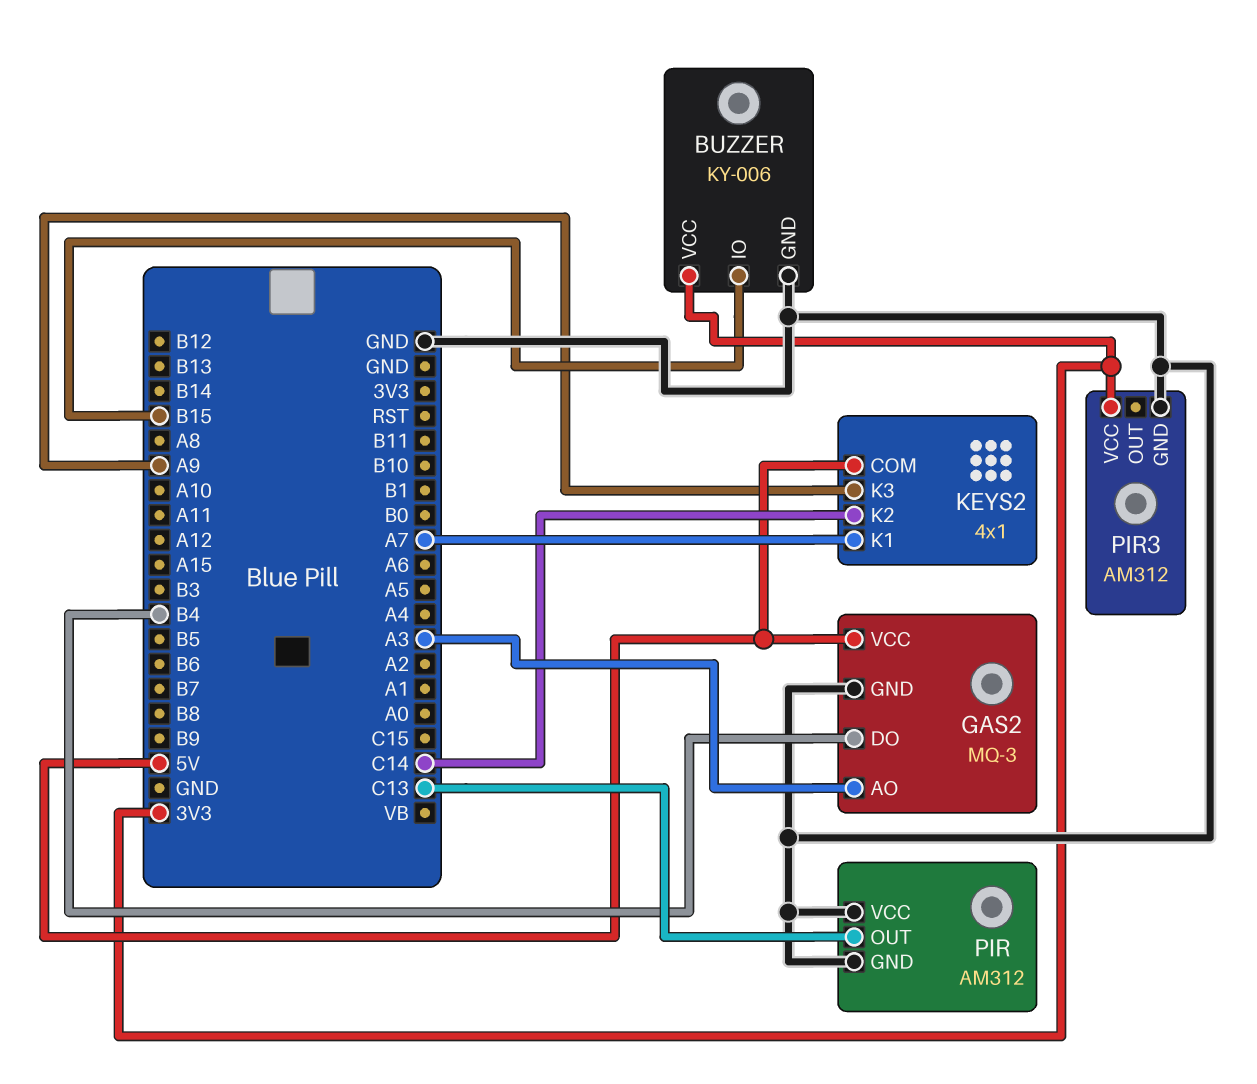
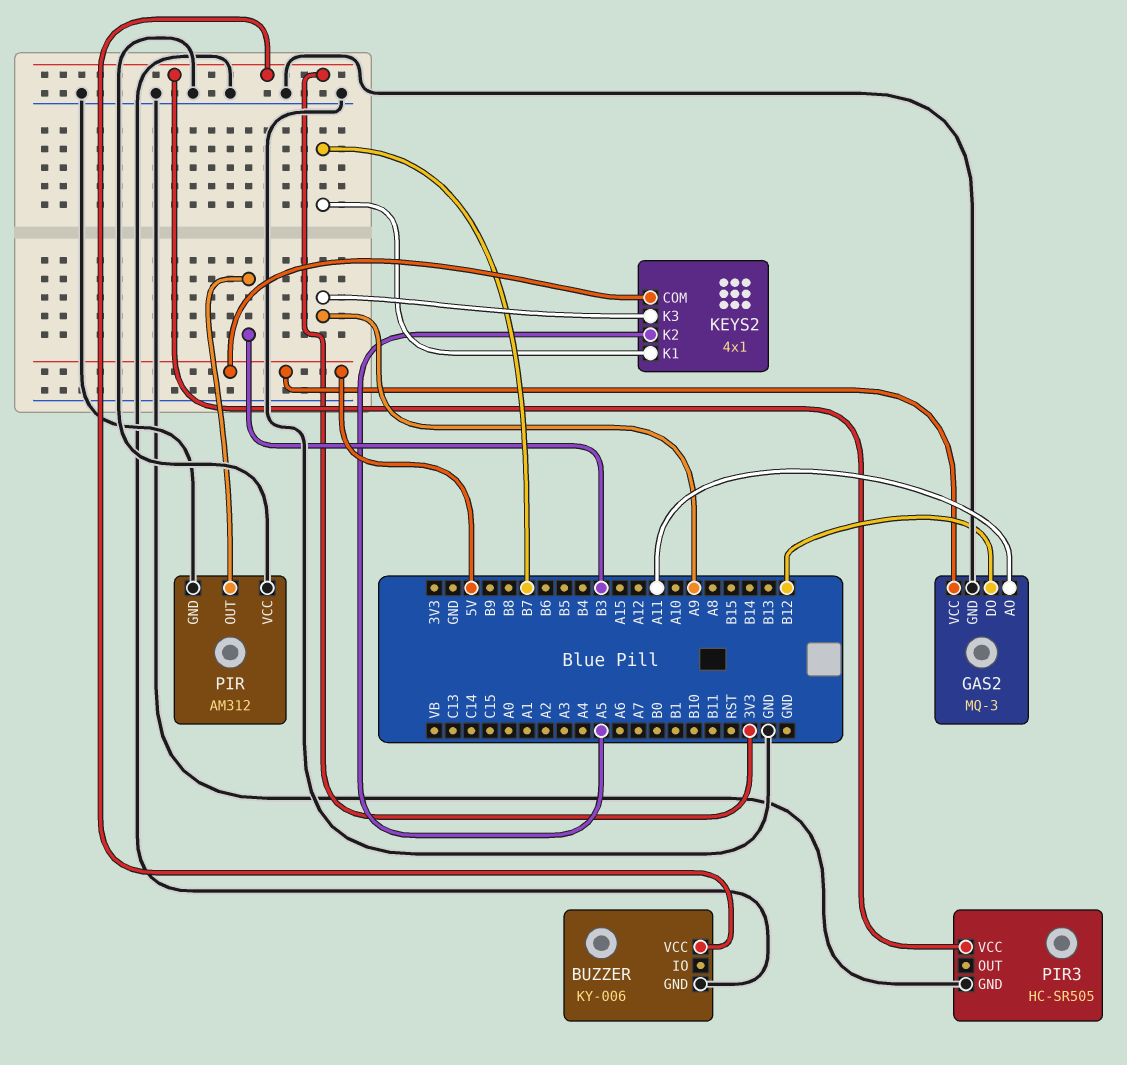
BUZZER pin IO: B15 -> none
GAS2 pin AO: A3 -> A11
GAS2 pin DO: B4 -> B12
KEYS2 pin K1: A7 -> B7
KEYS2 pin K2: C14 -> A5
PIR pin OUT: C13 -> B3
PIR3: AM312 -> HC-SR505

